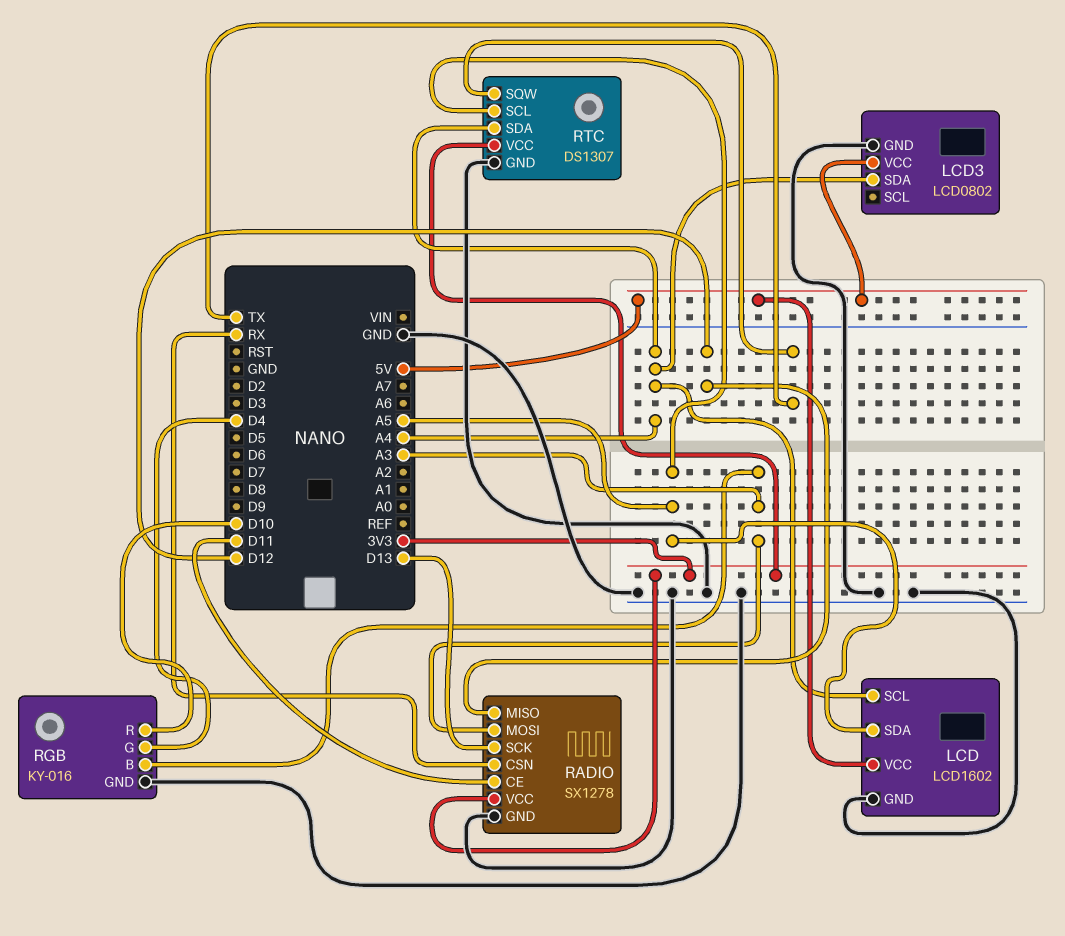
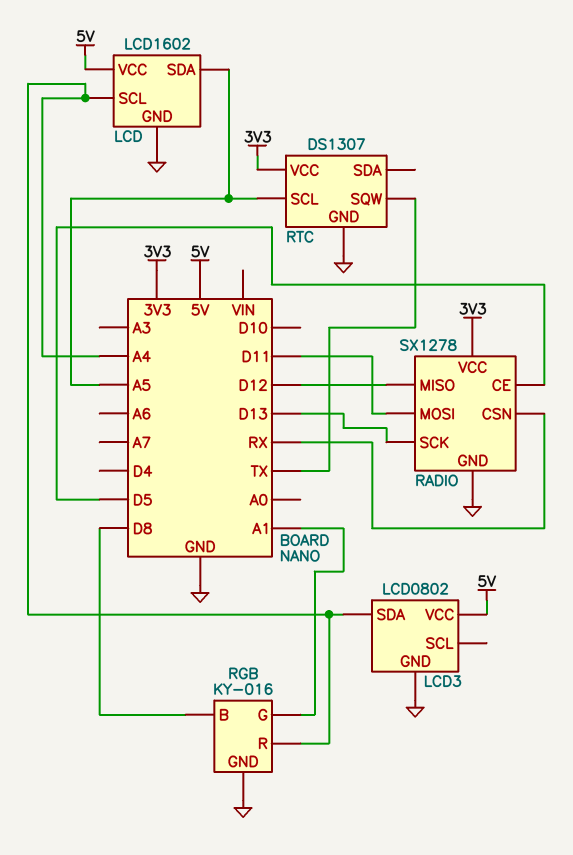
RADIO pin CE: D11 -> D5
RADIO pin MOSI: A3 -> D11
RGB pin B: A3 -> D8
RGB pin G: D4 -> A1
RGB pin R: D10 -> A4
RTC pin SDA: A4 -> none

